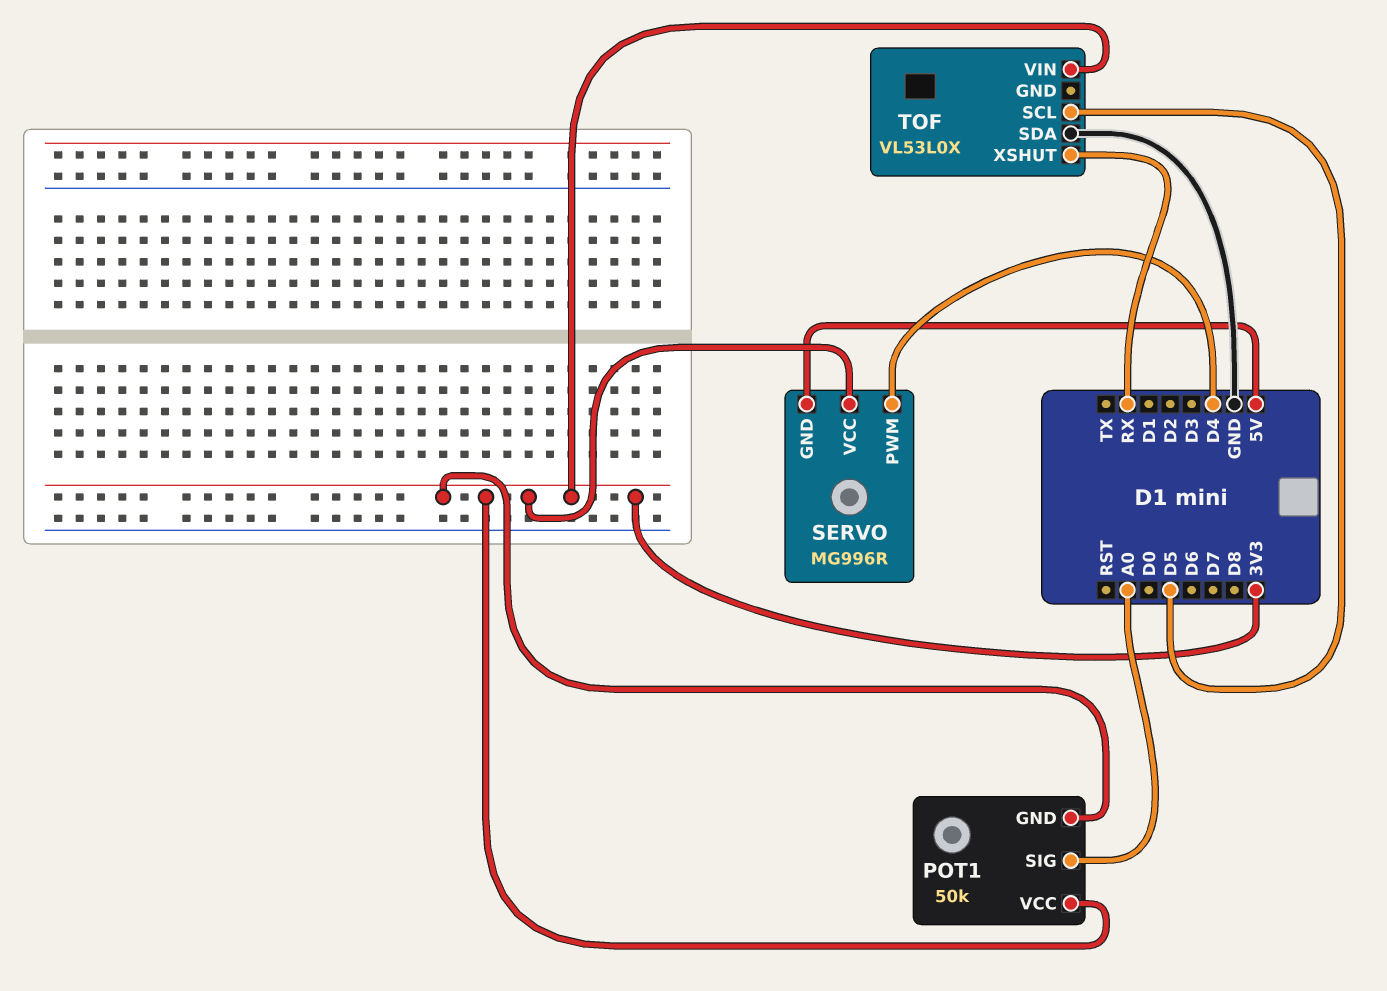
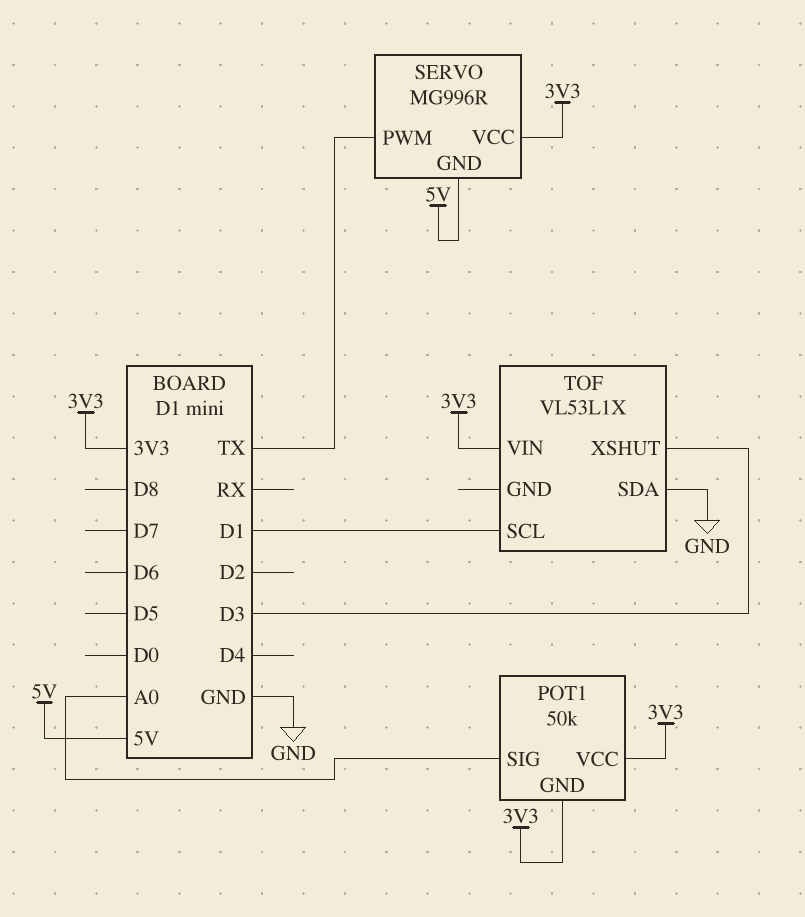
SERVO pin PWM: D4 -> TX
TOF: VL53L0X -> VL53L1X
TOF pin SCL: D5 -> D1
TOF pin XSHUT: RX -> D3

